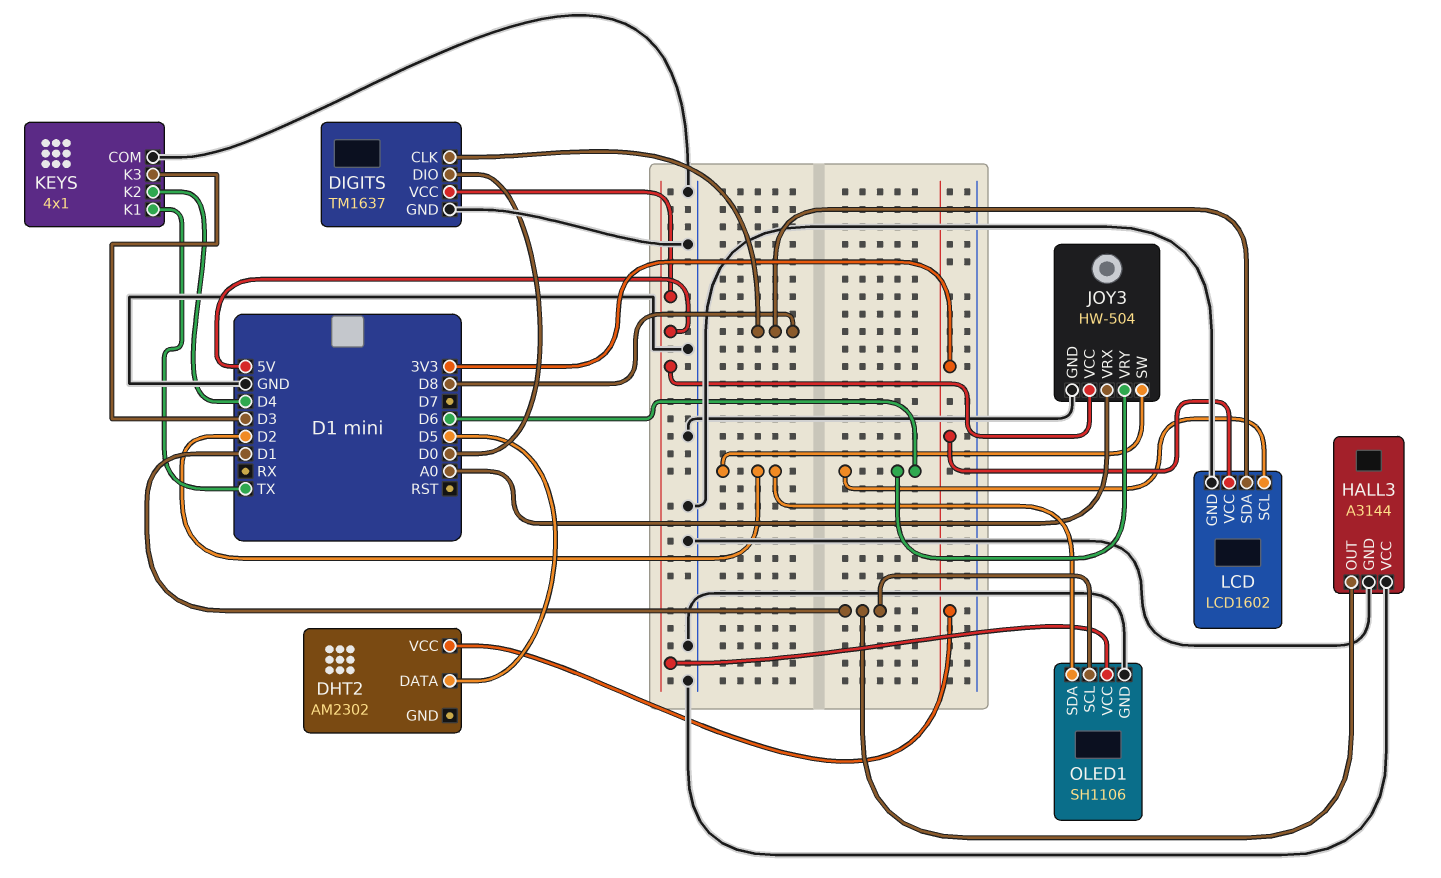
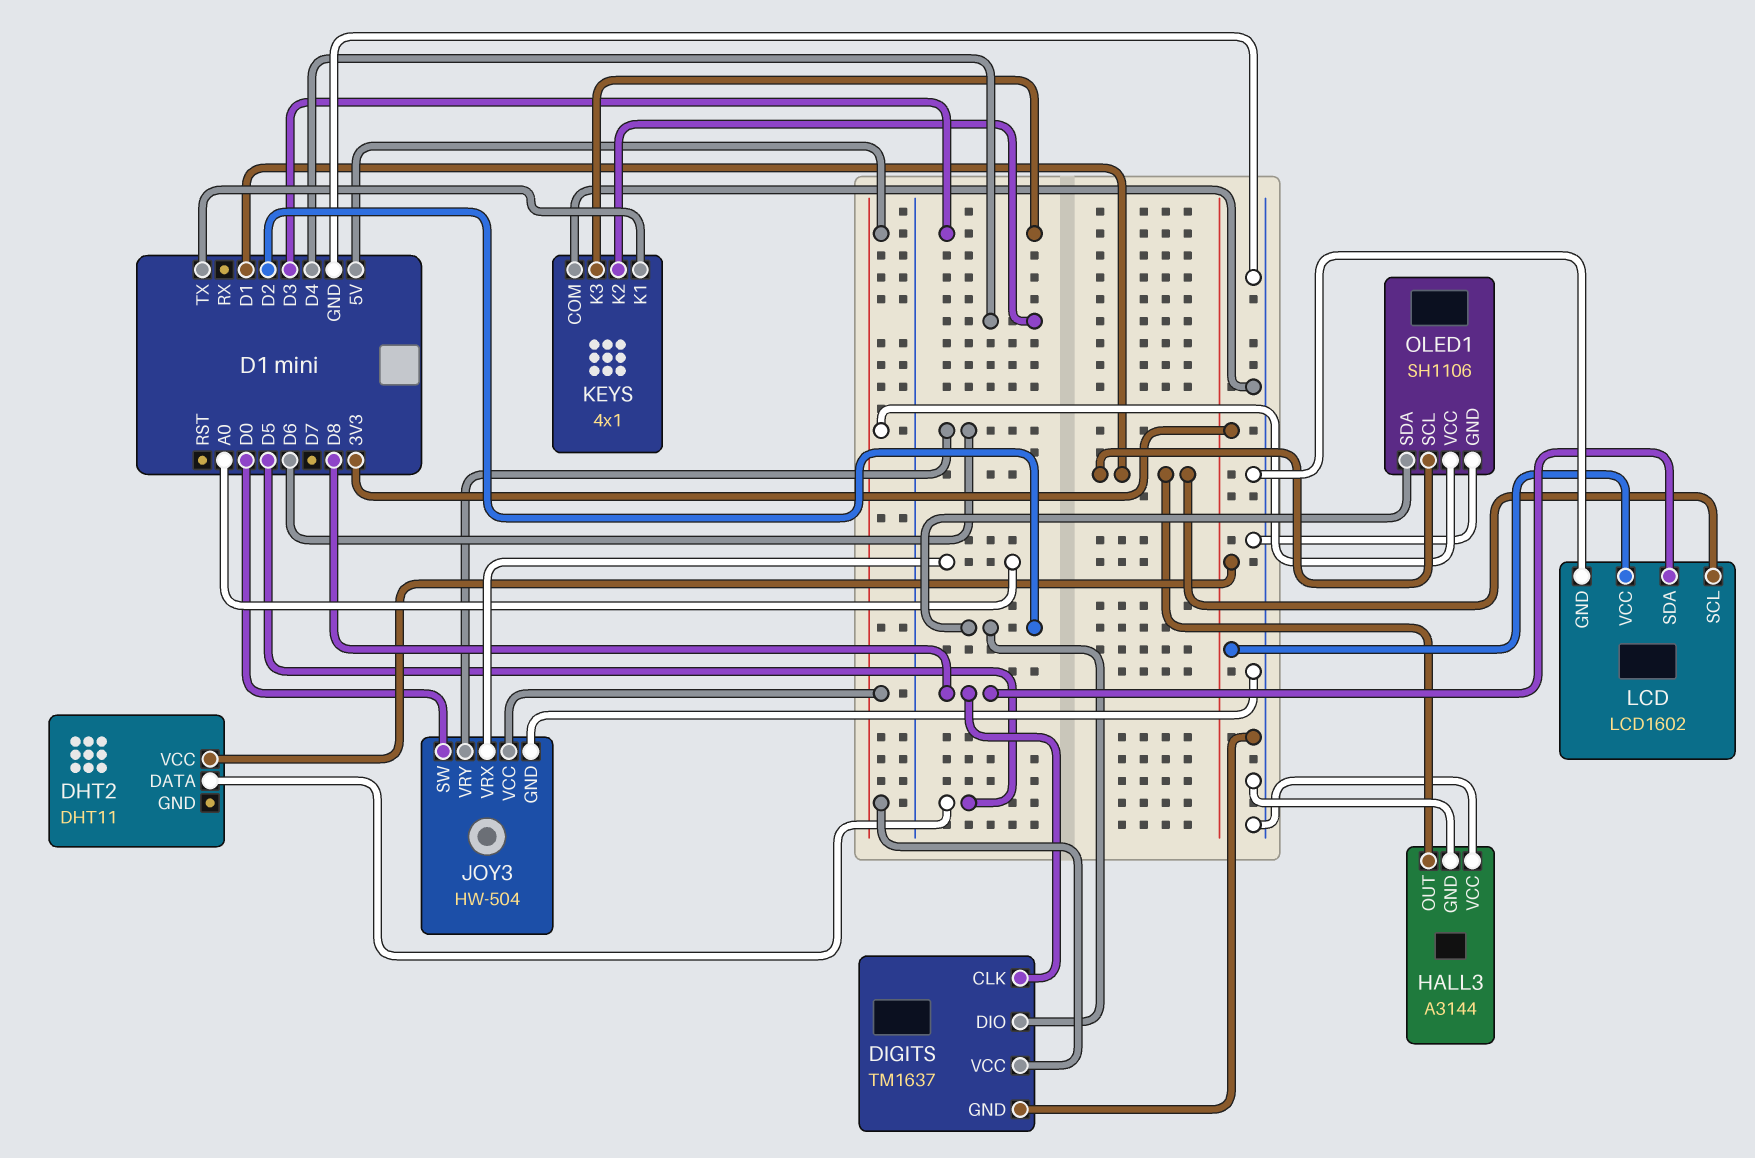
DHT2: AM2302 -> DHT11
DIGITS pin DIO: D0 -> D2
JOY3 pin SW: D2 -> D0
LCD pin SCL: D6 -> D1

